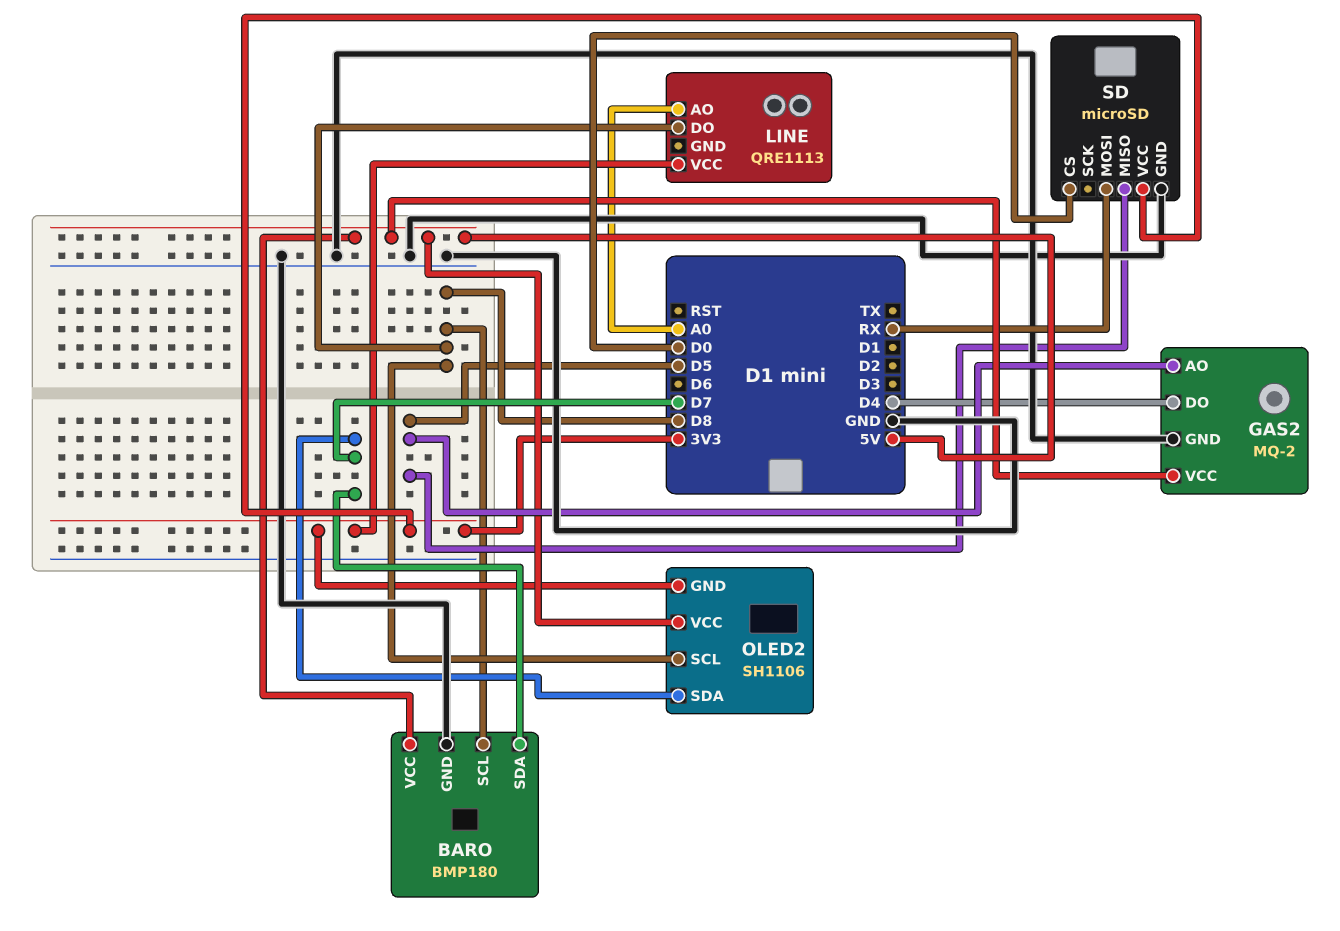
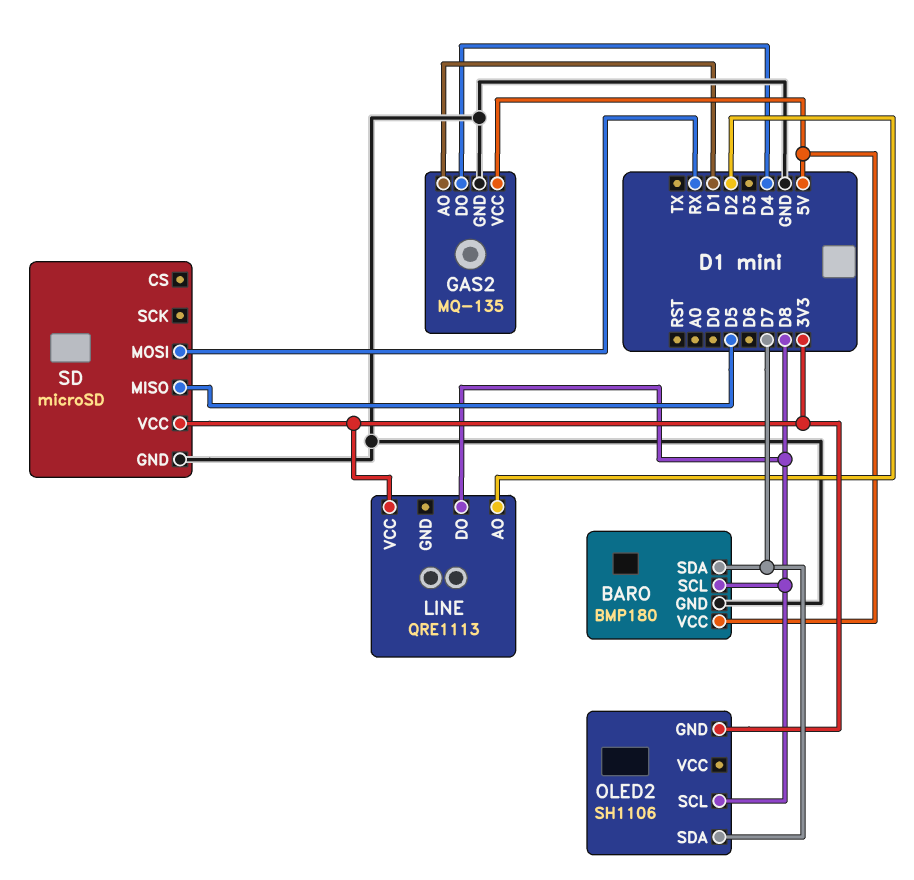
GAS2: MQ-2 -> MQ-135
GAS2 pin AO: D5 -> D1
LINE pin AO: A0 -> D2
OLED2 pin VCC: 5V -> none
SD pin CS: D0 -> none

